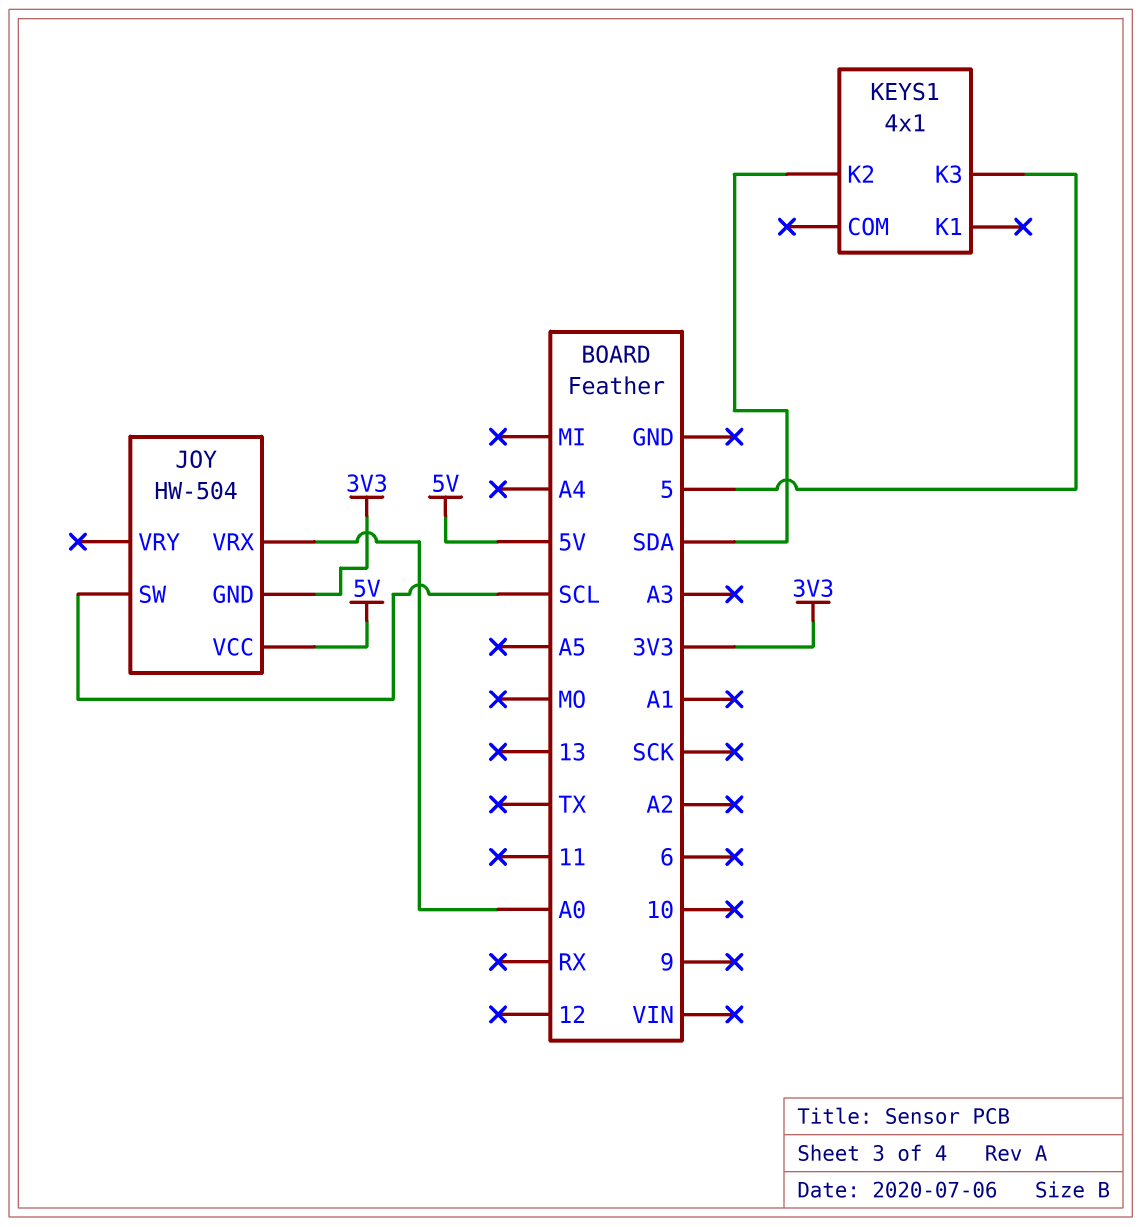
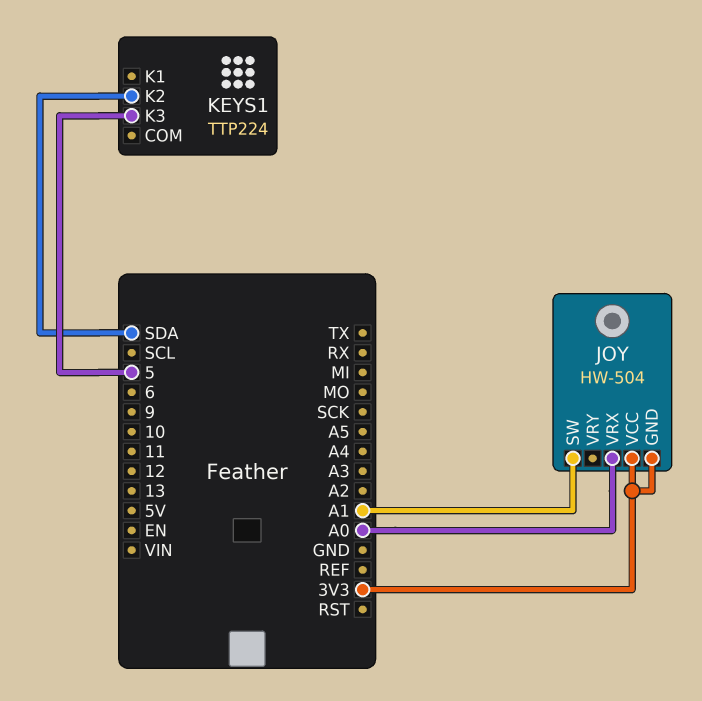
JOY pin SW: SCL -> A1
JOY pin VCC: 5V -> 3V3
KEYS1: 4x1 -> TTP224

